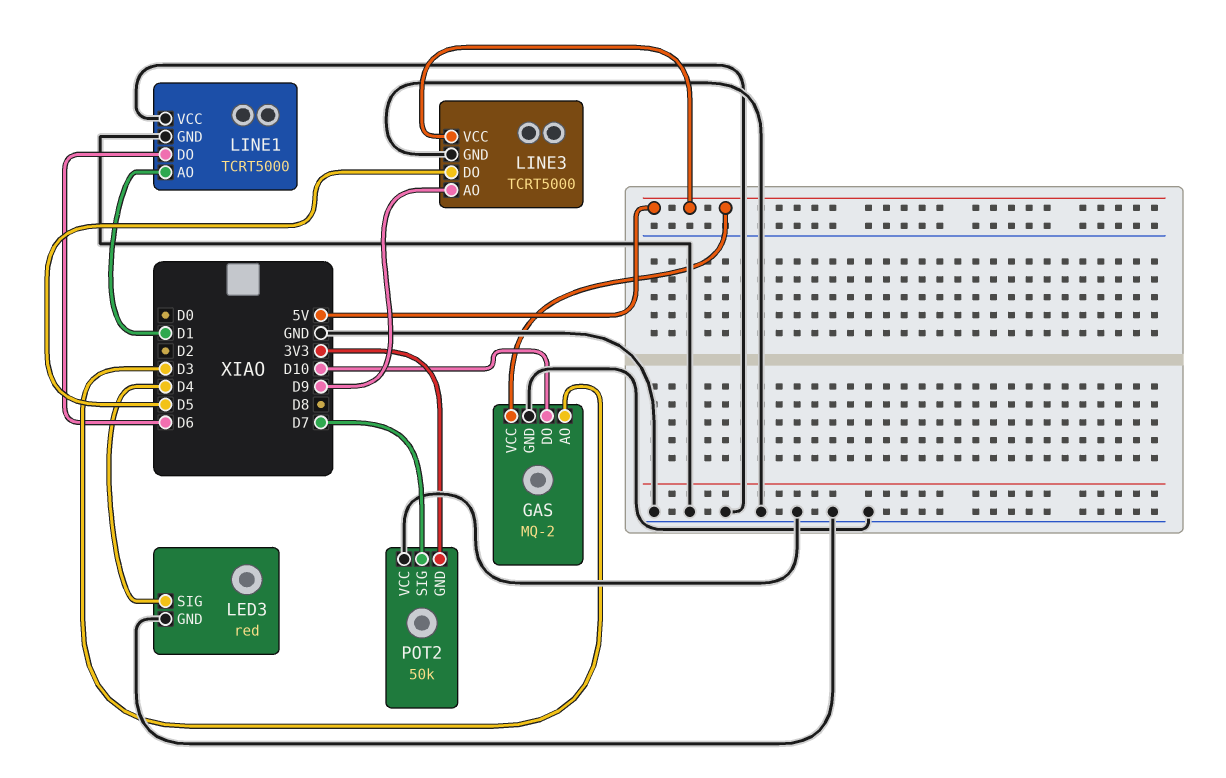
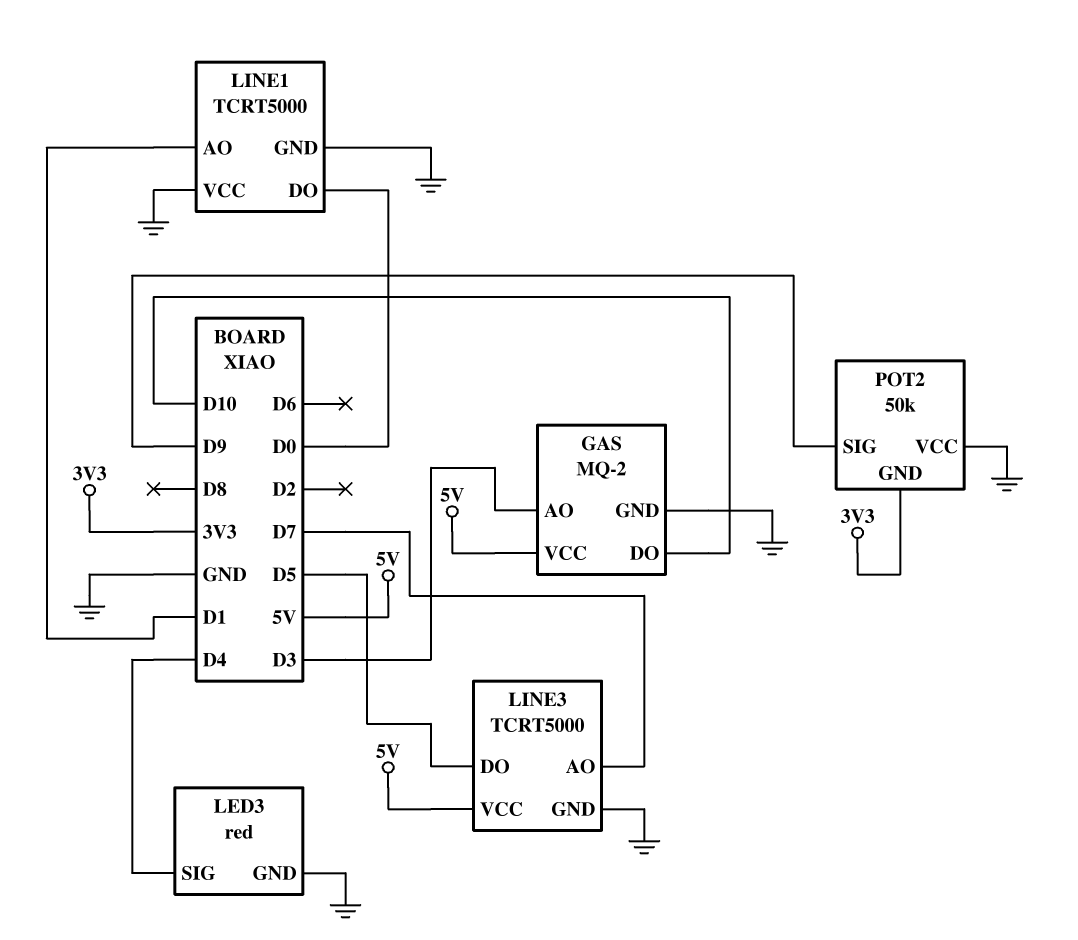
LINE1 pin DO: D6 -> D0
LINE3 pin AO: D9 -> D7
POT2 pin SIG: D7 -> D9

